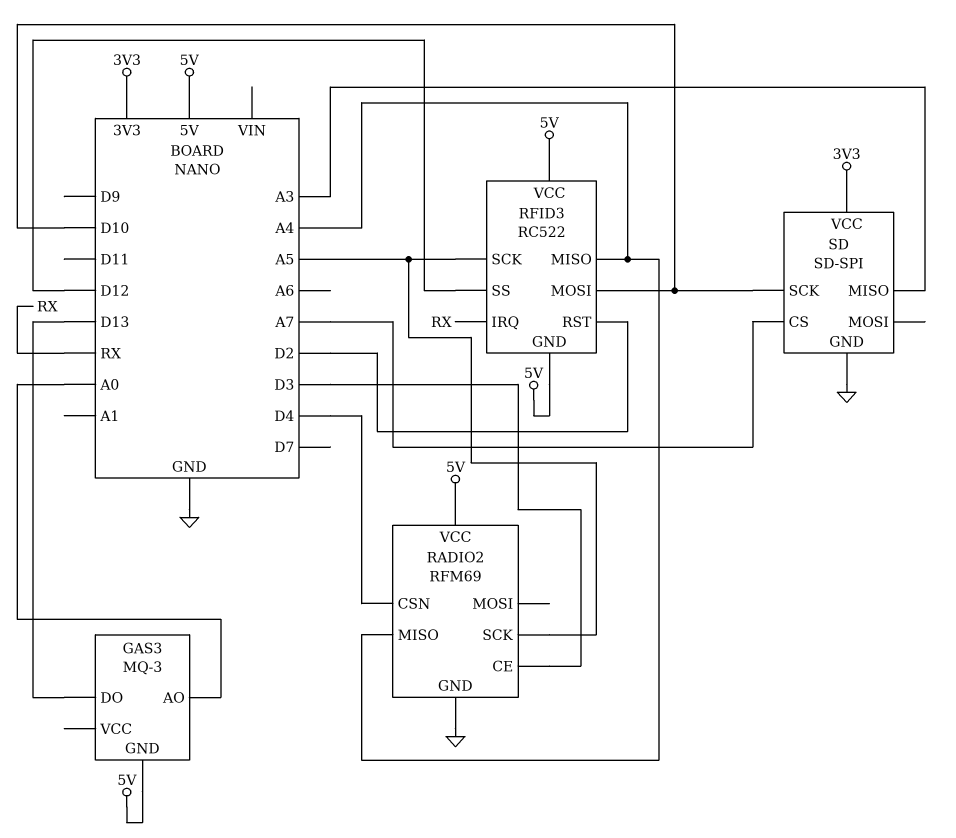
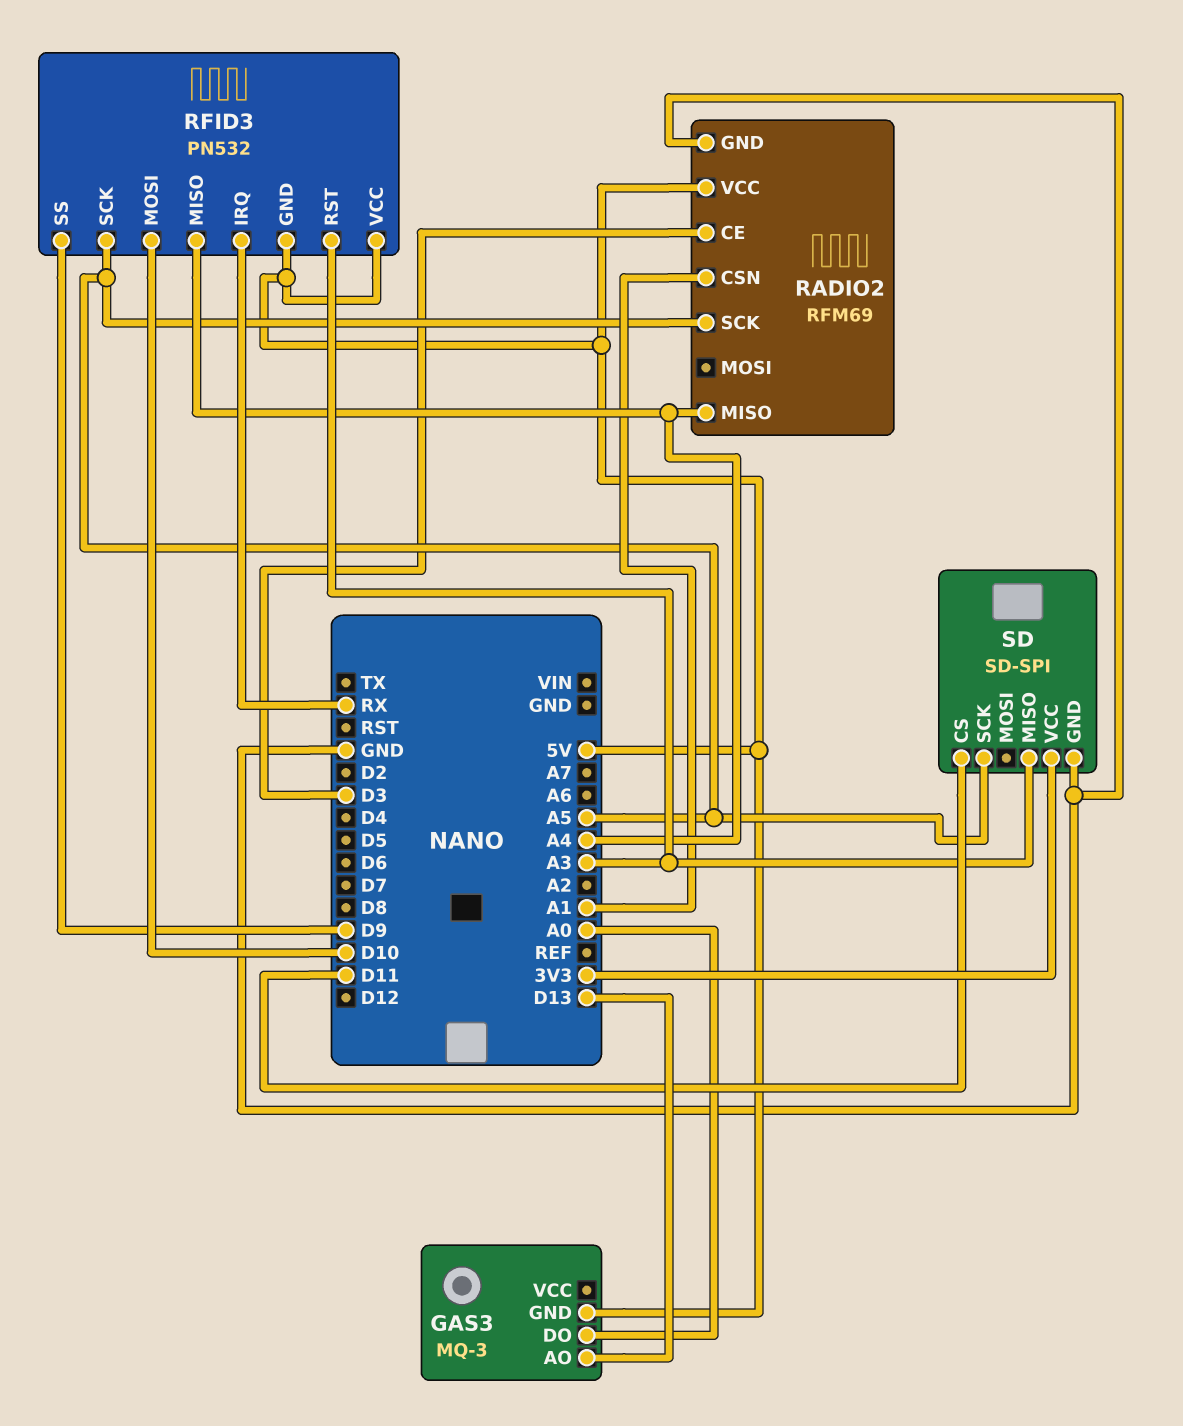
GAS3 pin AO: A0 -> D13
GAS3 pin DO: D13 -> A0
RADIO2 pin CSN: D4 -> A1
RFID3: RC522 -> PN532
RFID3 pin RST: D2 -> A3
RFID3 pin SS: D12 -> D9
SD pin CS: A7 -> D11
SD pin SCK: D10 -> A5

